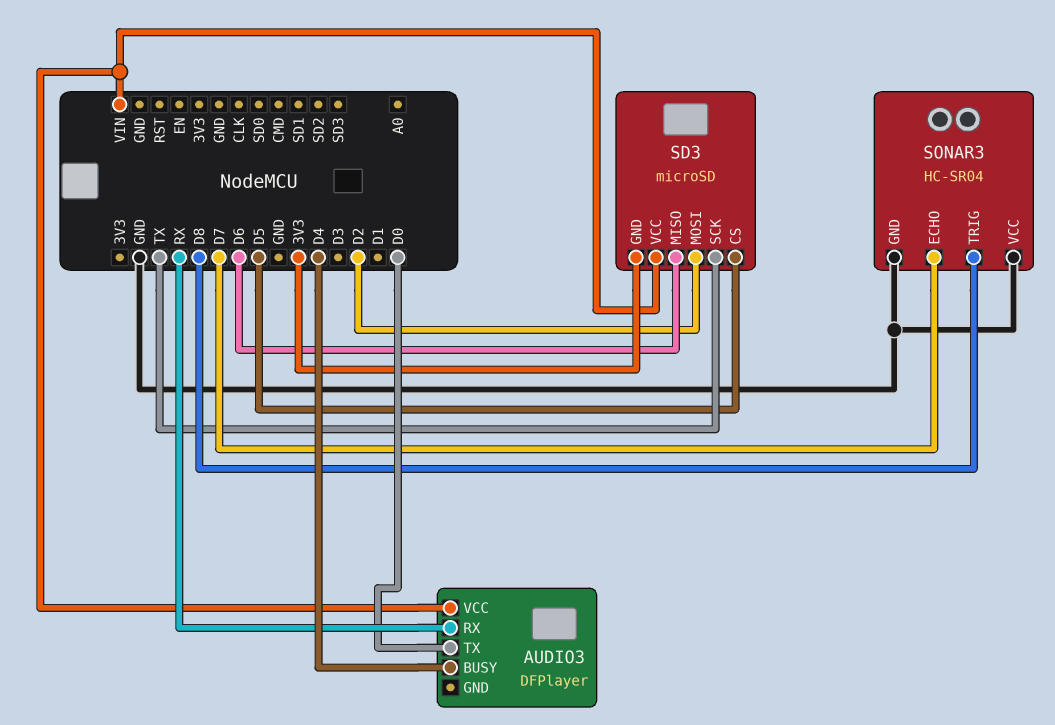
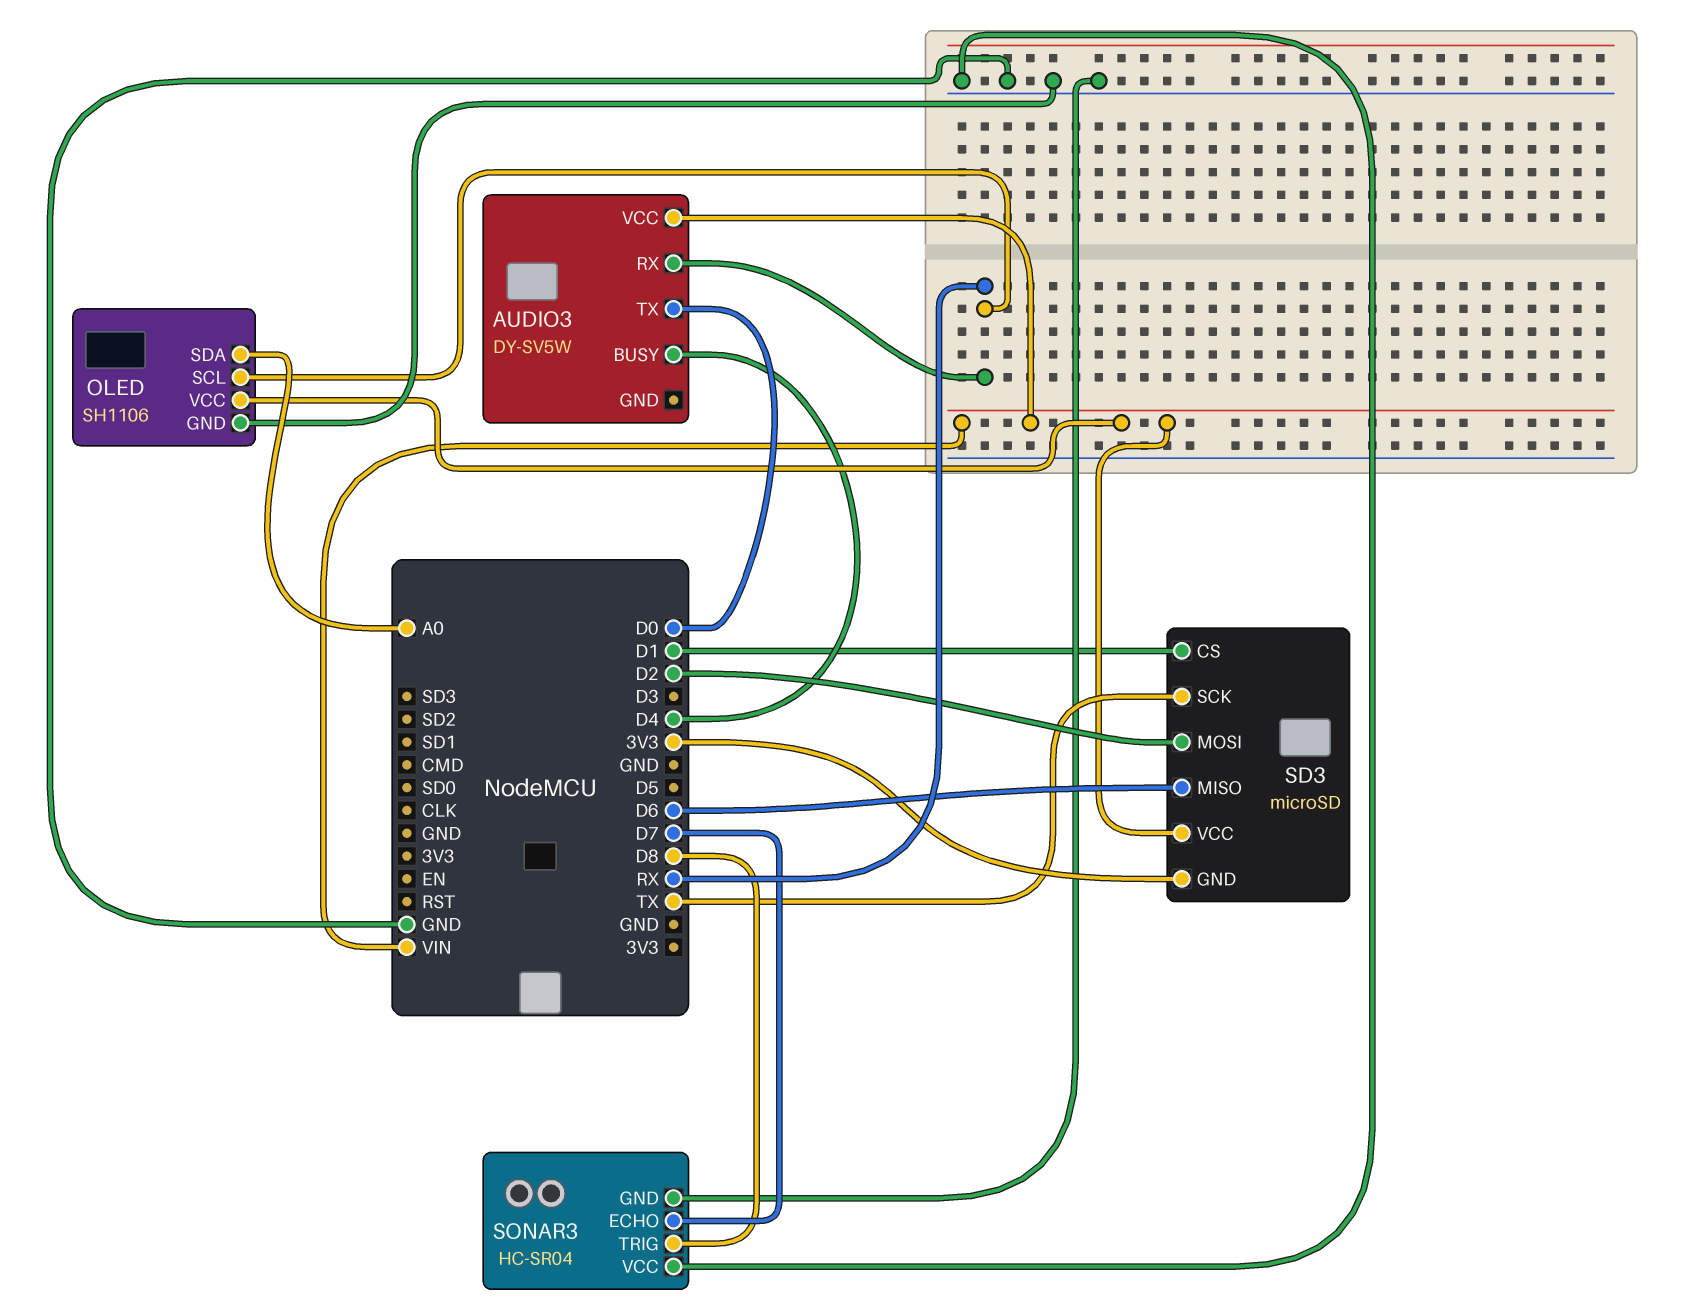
AUDIO3: DFPlayer -> DY-SV5W
OLED: none -> SH1106
OLED pin GND: none -> GND
OLED pin SCL: none -> RX
OLED pin SDA: none -> A0
OLED pin VCC: none -> VIN
SD3 pin CS: D5 -> D1

